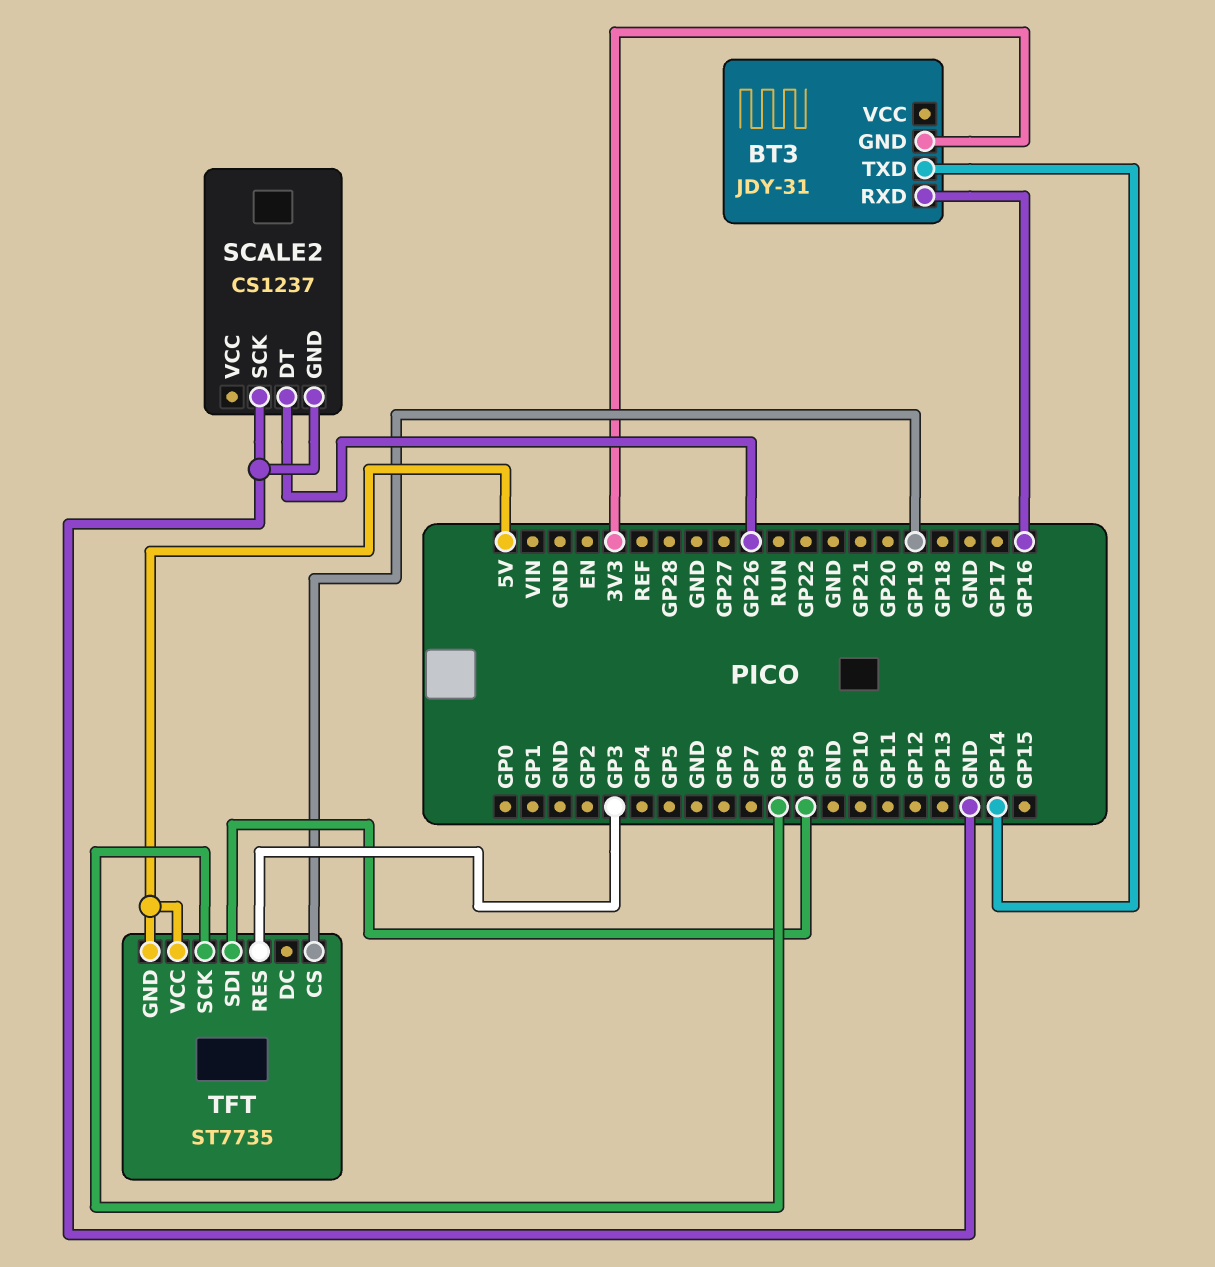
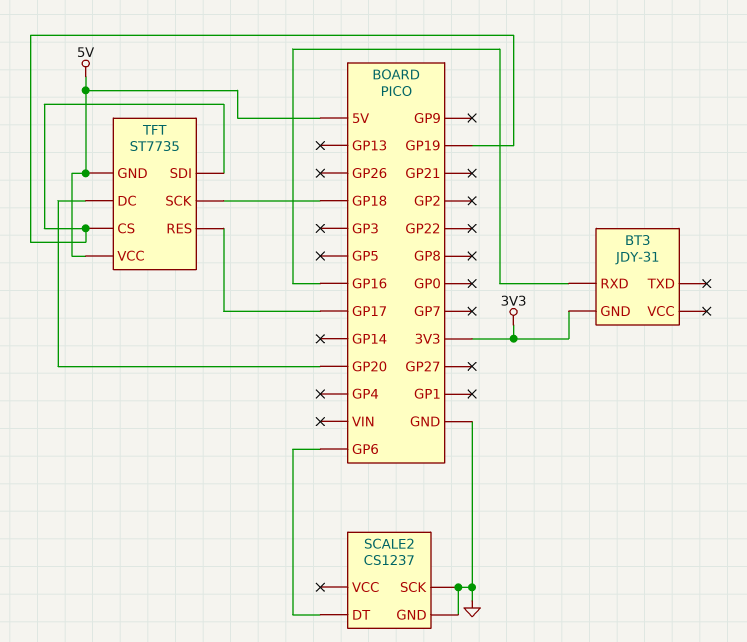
BT3 pin TXD: GP14 -> none
SCALE2 pin DT: GP26 -> GP6
TFT pin DC: none -> GP20
TFT pin RES: GP3 -> GP17
TFT pin SCK: GP8 -> GP18
TFT pin SDI: GP9 -> GP19

